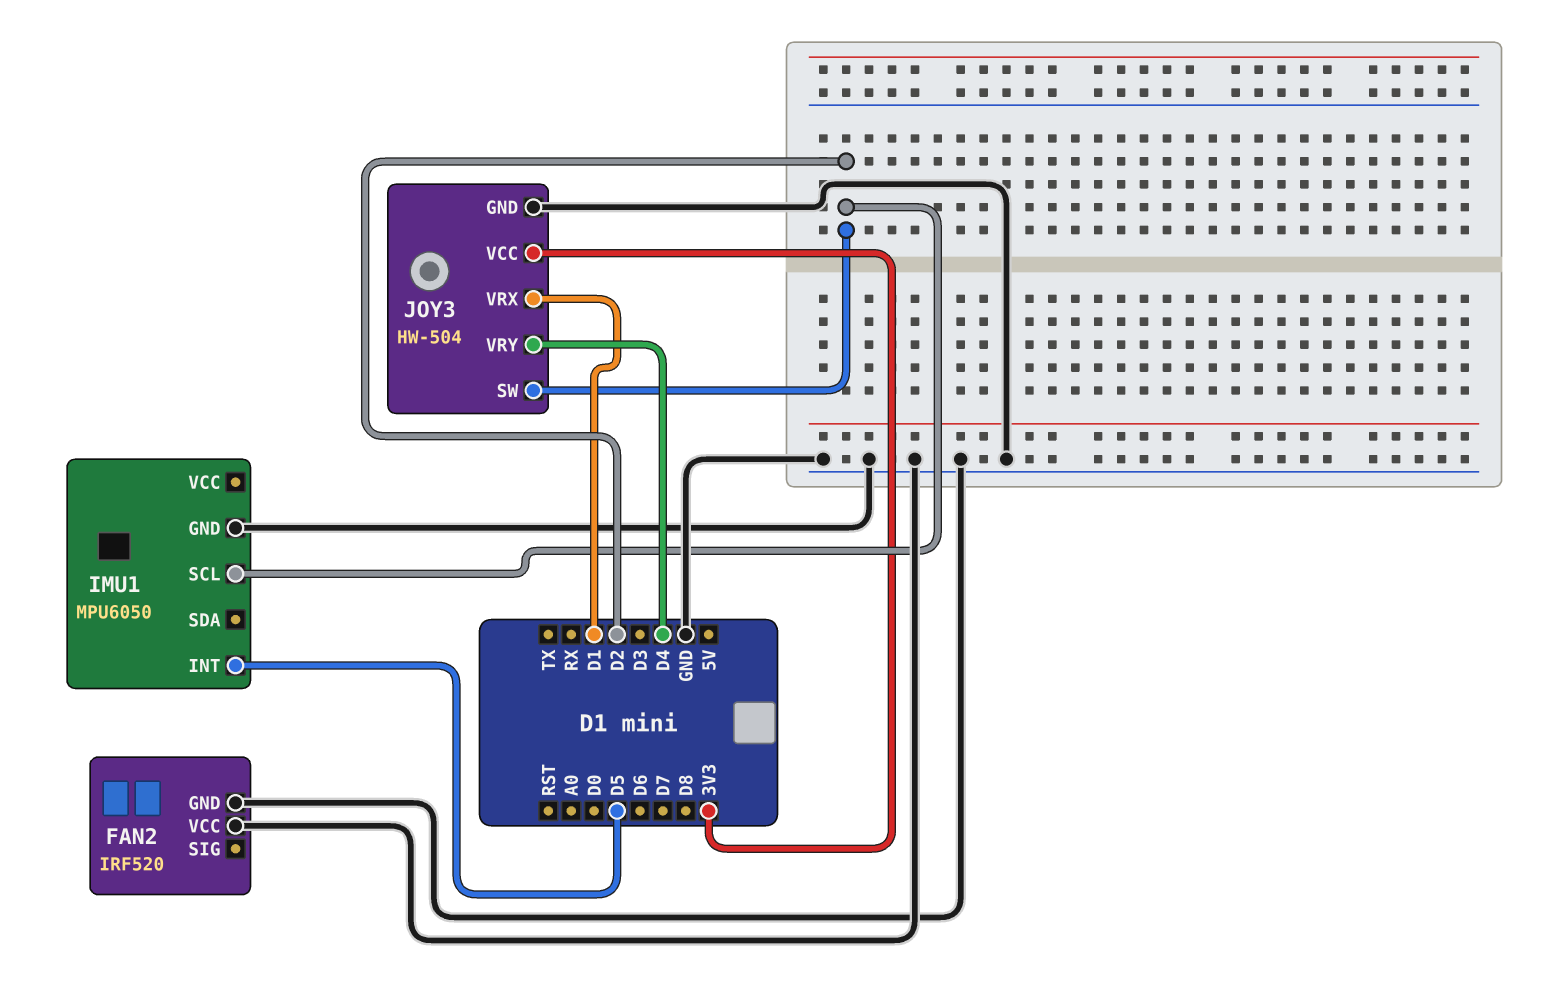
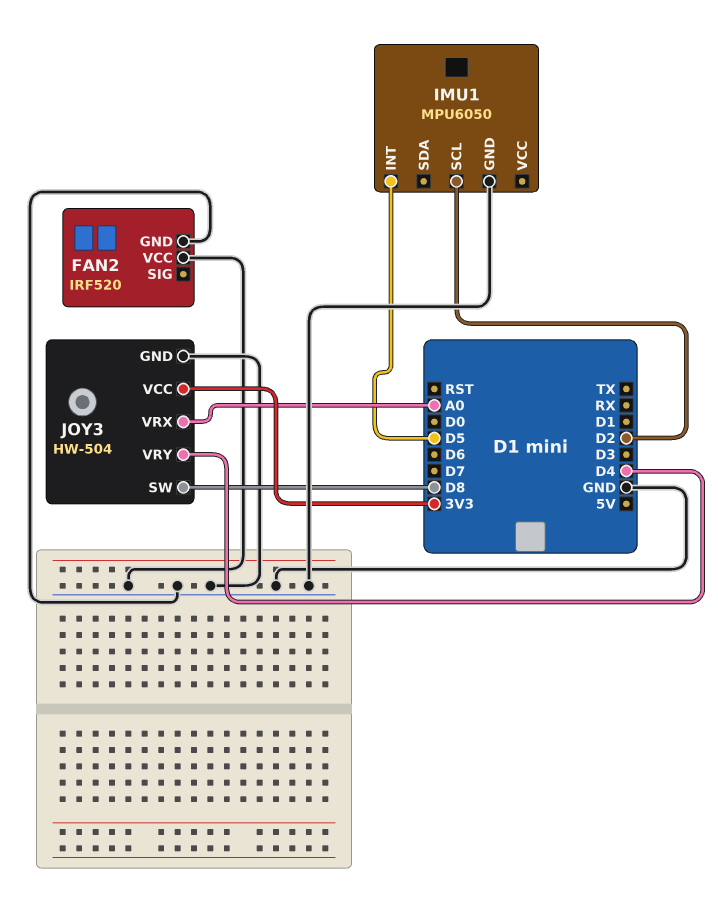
JOY3 pin SW: D2 -> D8
JOY3 pin VRX: D1 -> A0

